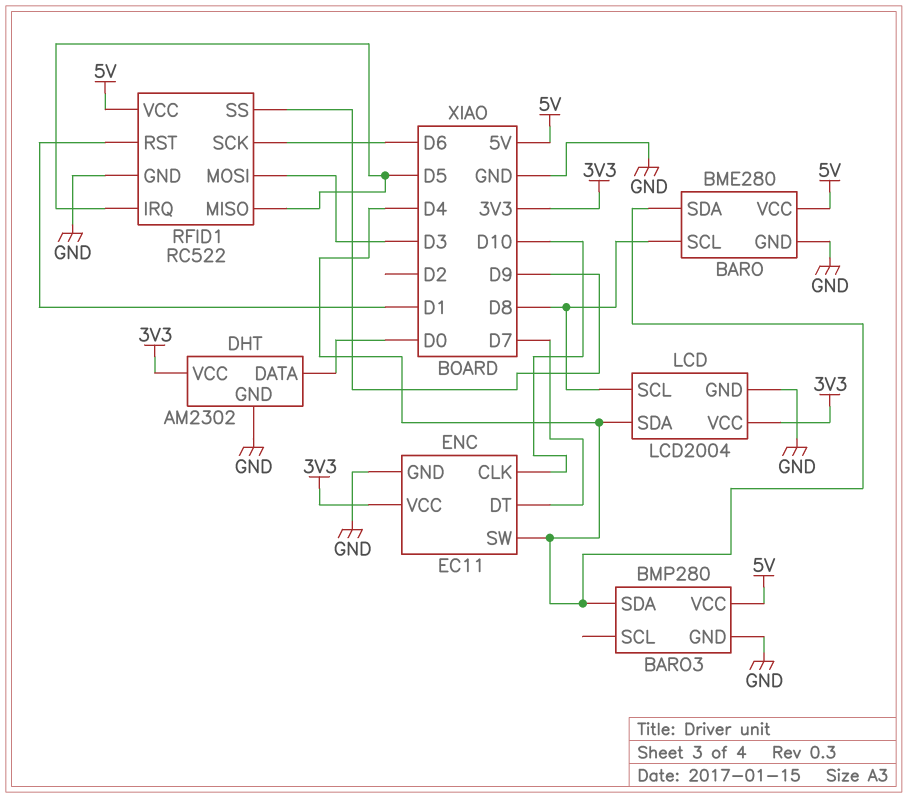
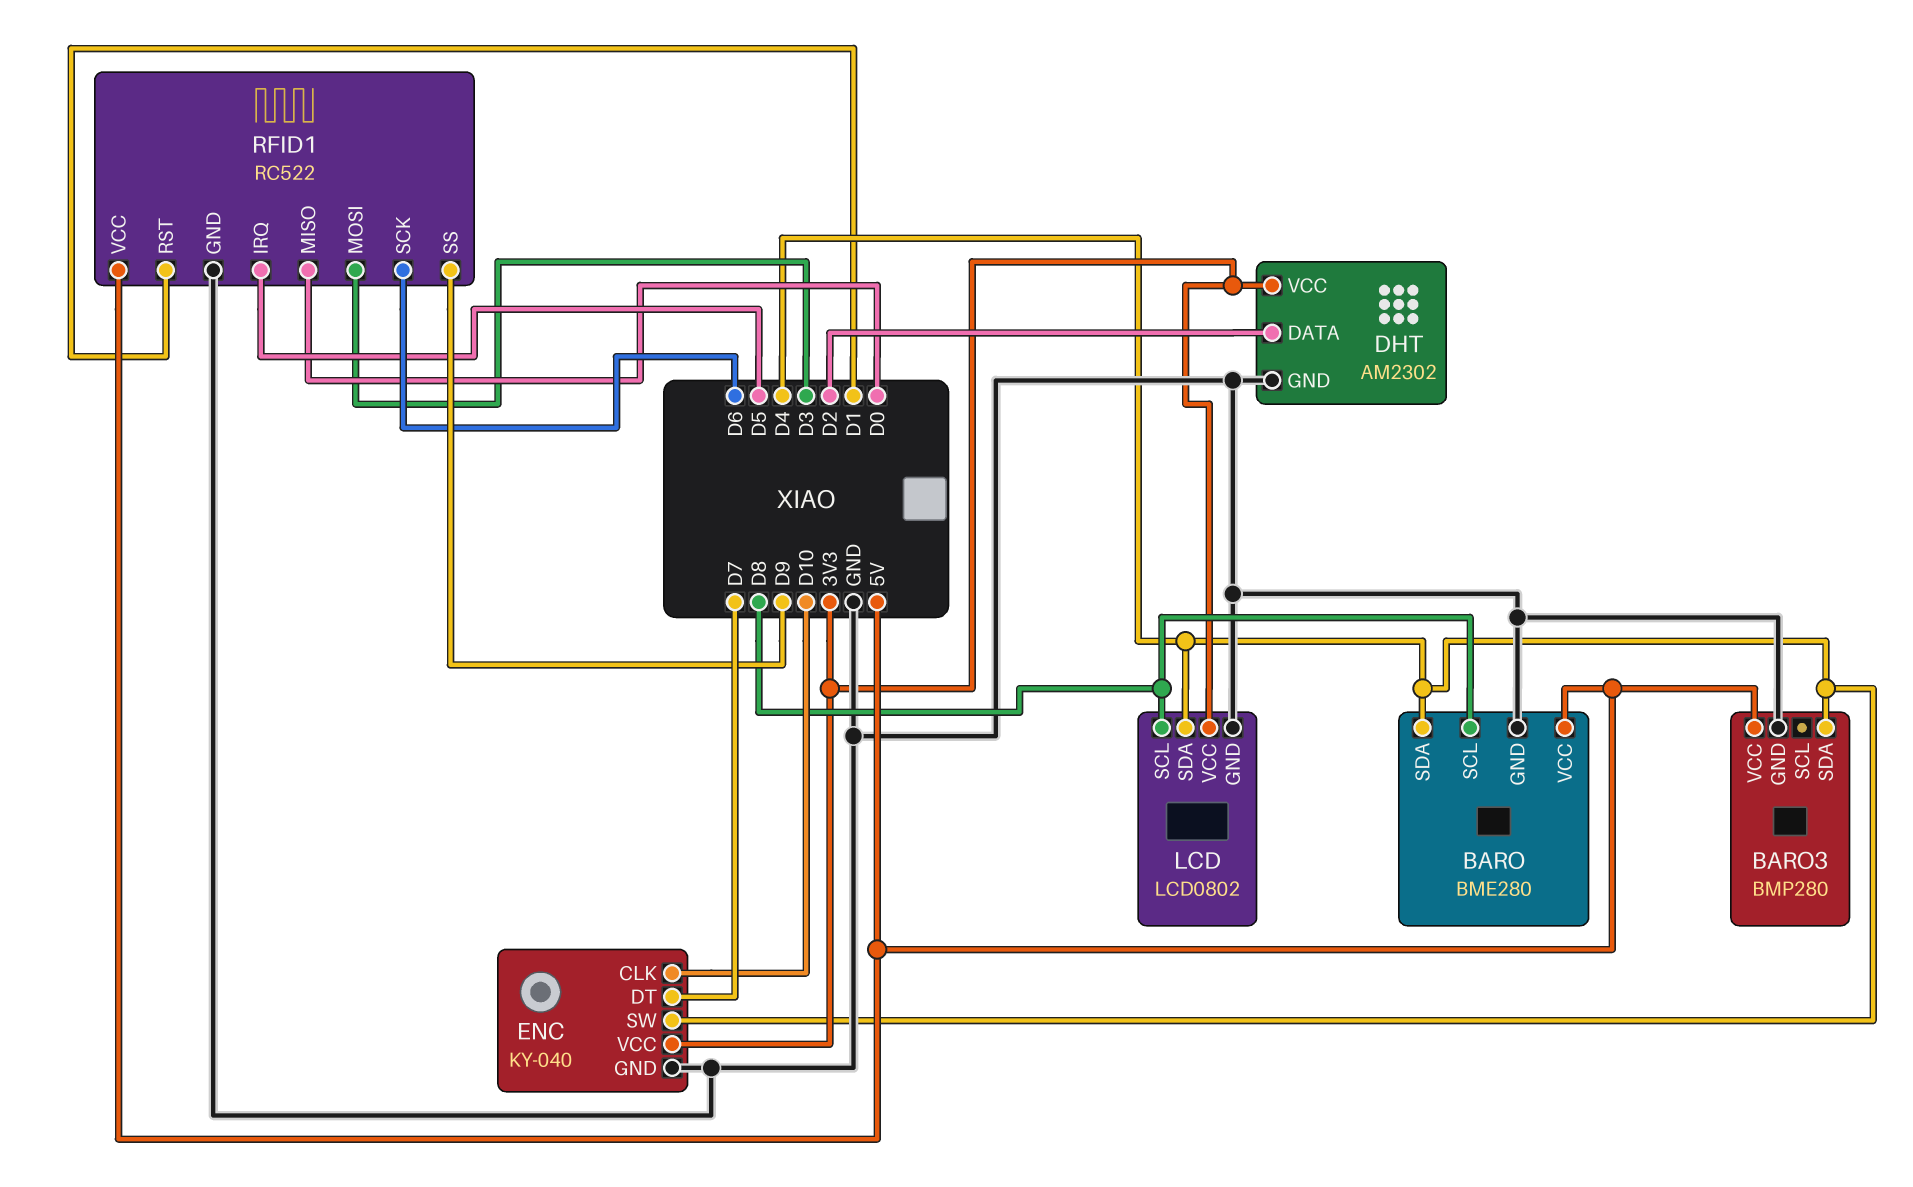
DHT pin DATA: D0 -> D2
ENC: EC11 -> KY-040
LCD: LCD2004 -> LCD0802
RFID1 pin MISO: D5 -> D0

